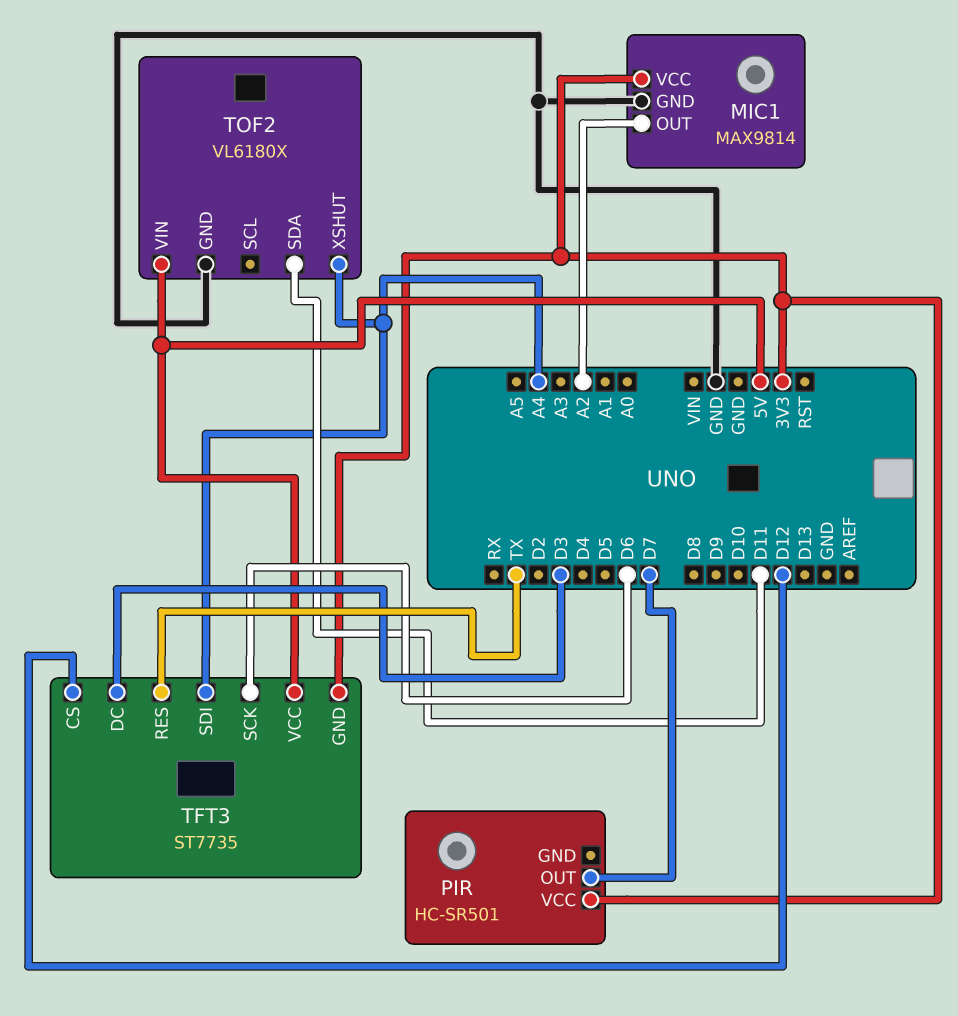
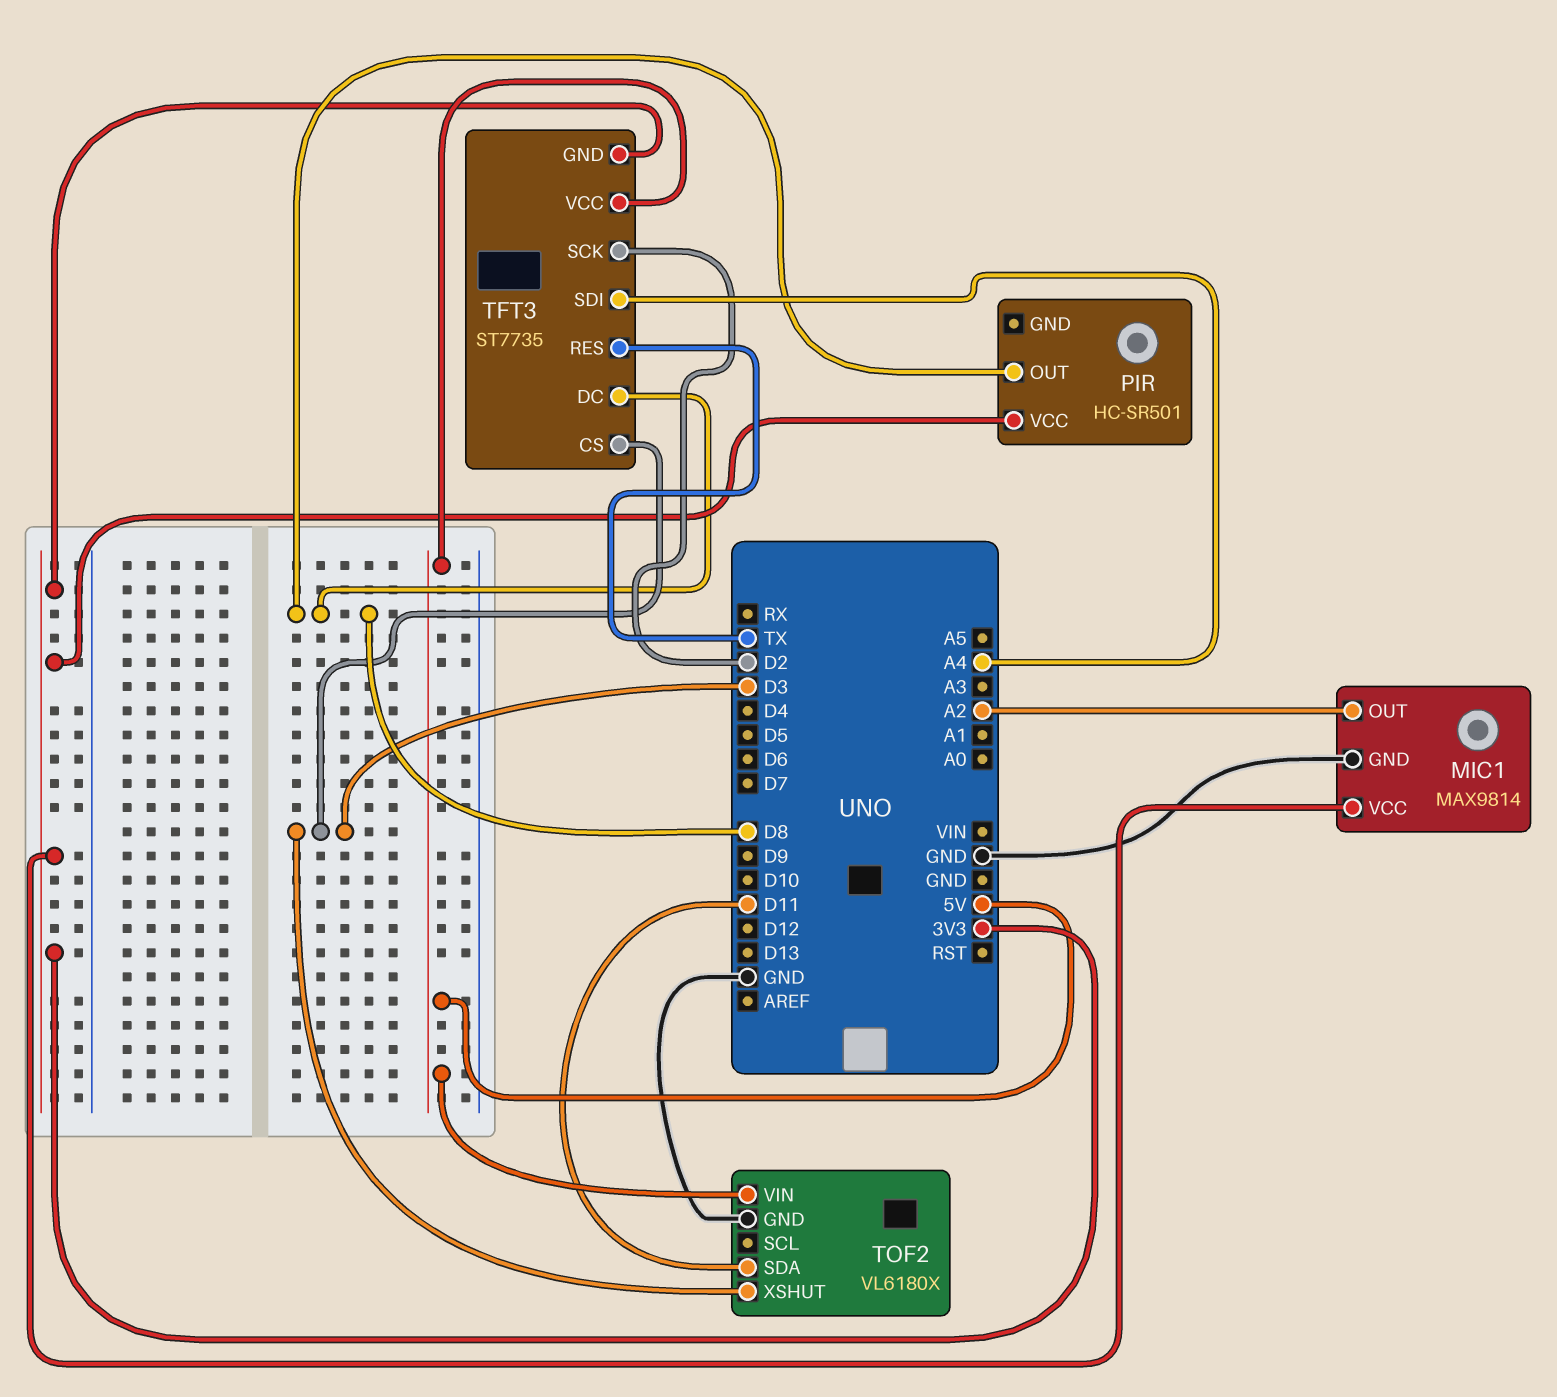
PIR pin OUT: D7 -> D8
TFT3 pin CS: D12 -> D3
TFT3 pin DC: D3 -> D8
TFT3 pin SCK: D6 -> D2
TOF2 pin XSHUT: A4 -> D3

